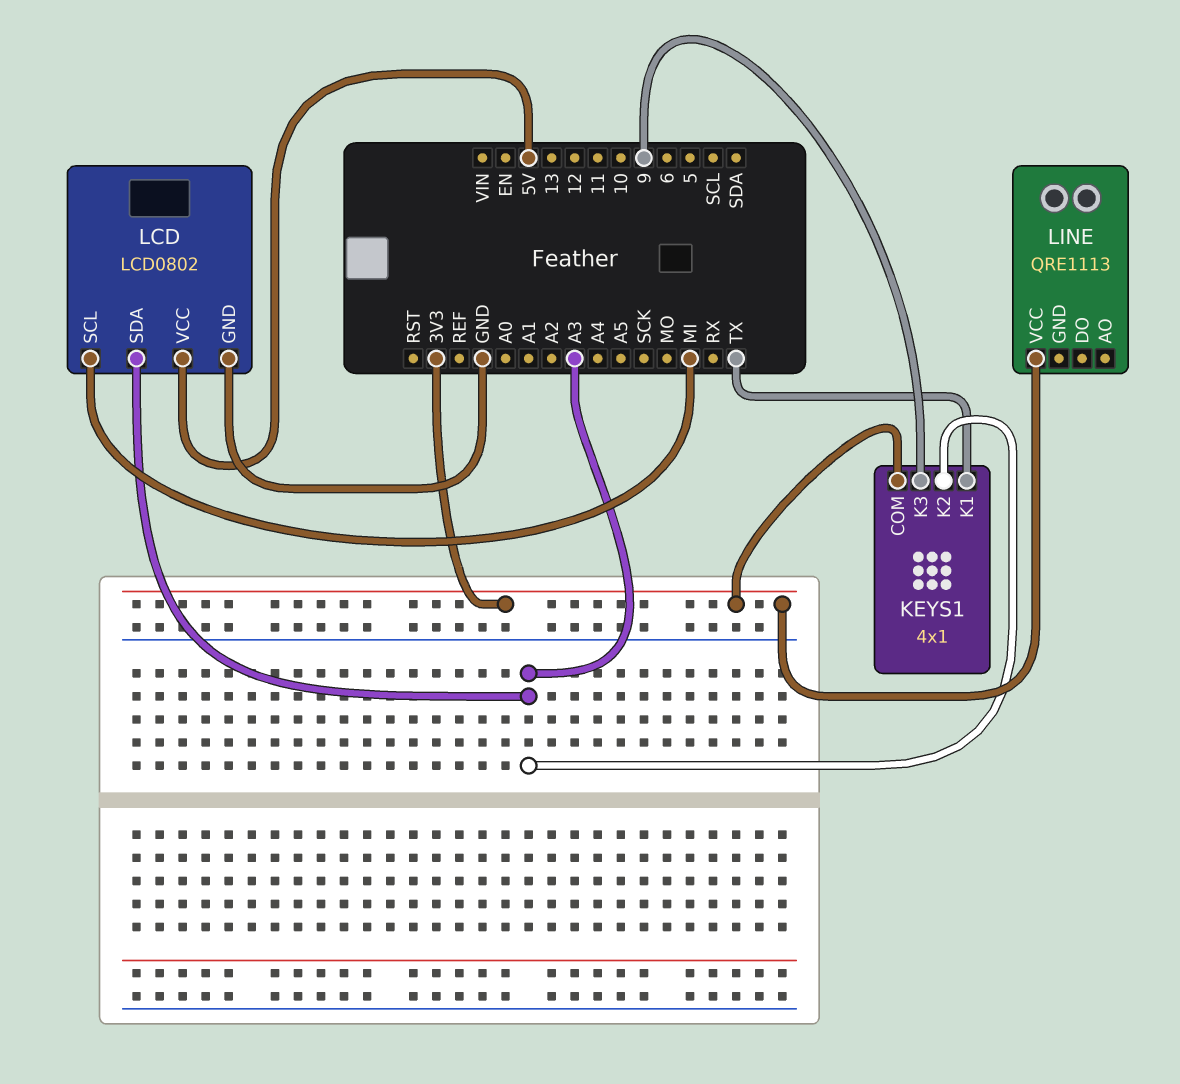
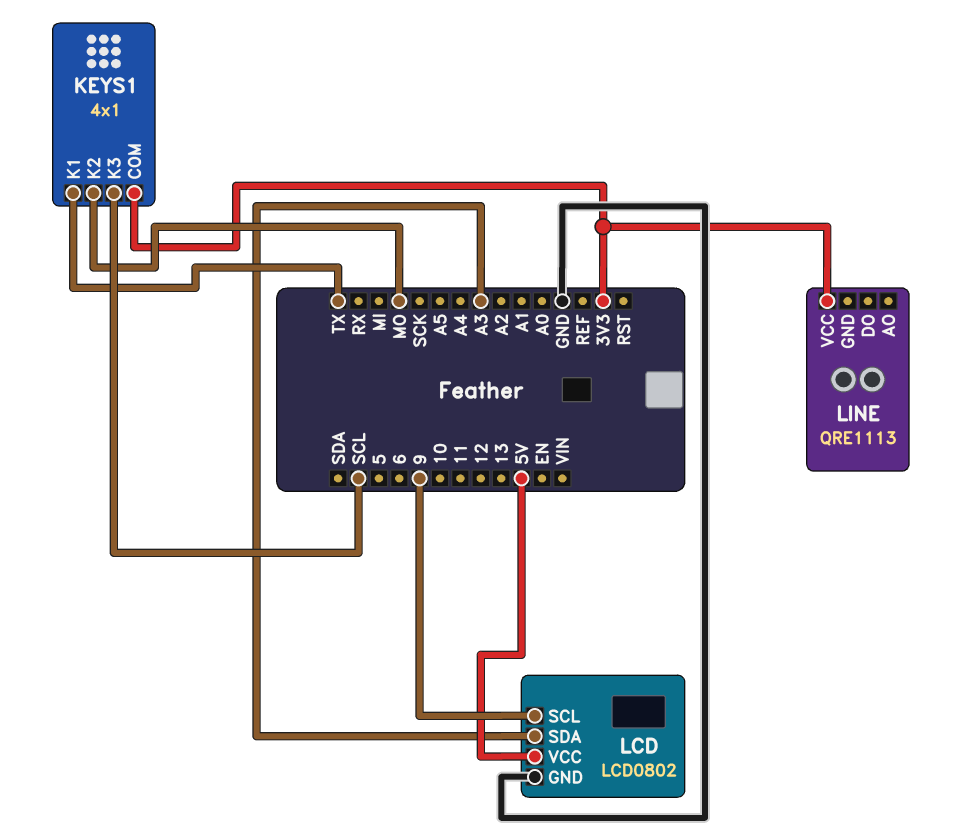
KEYS1 pin K2: A3 -> MO
KEYS1 pin K3: 9 -> SCL
LCD pin SCL: MI -> 9

